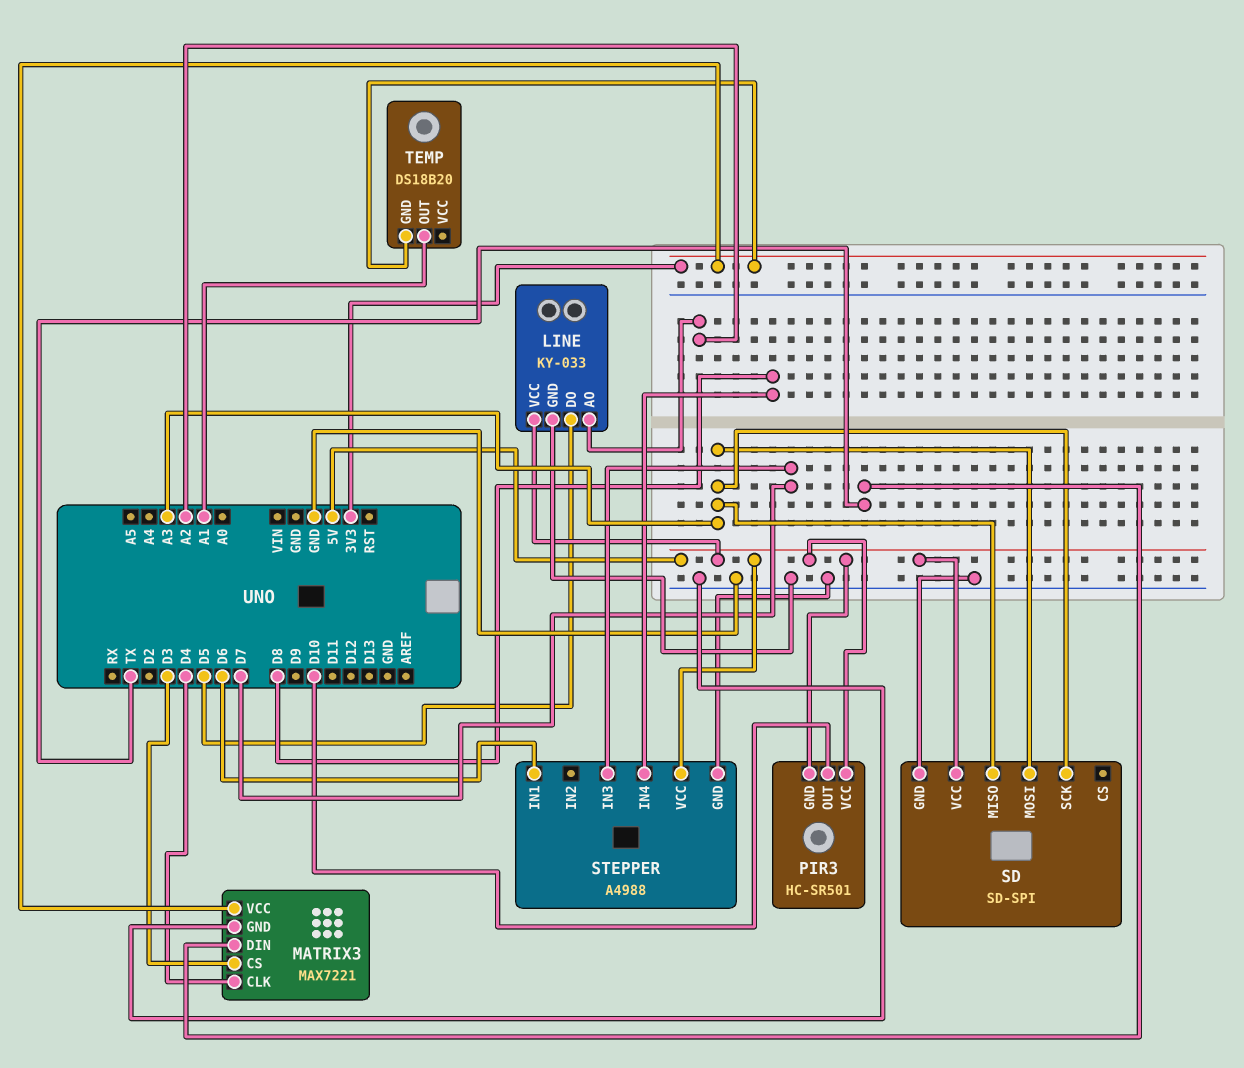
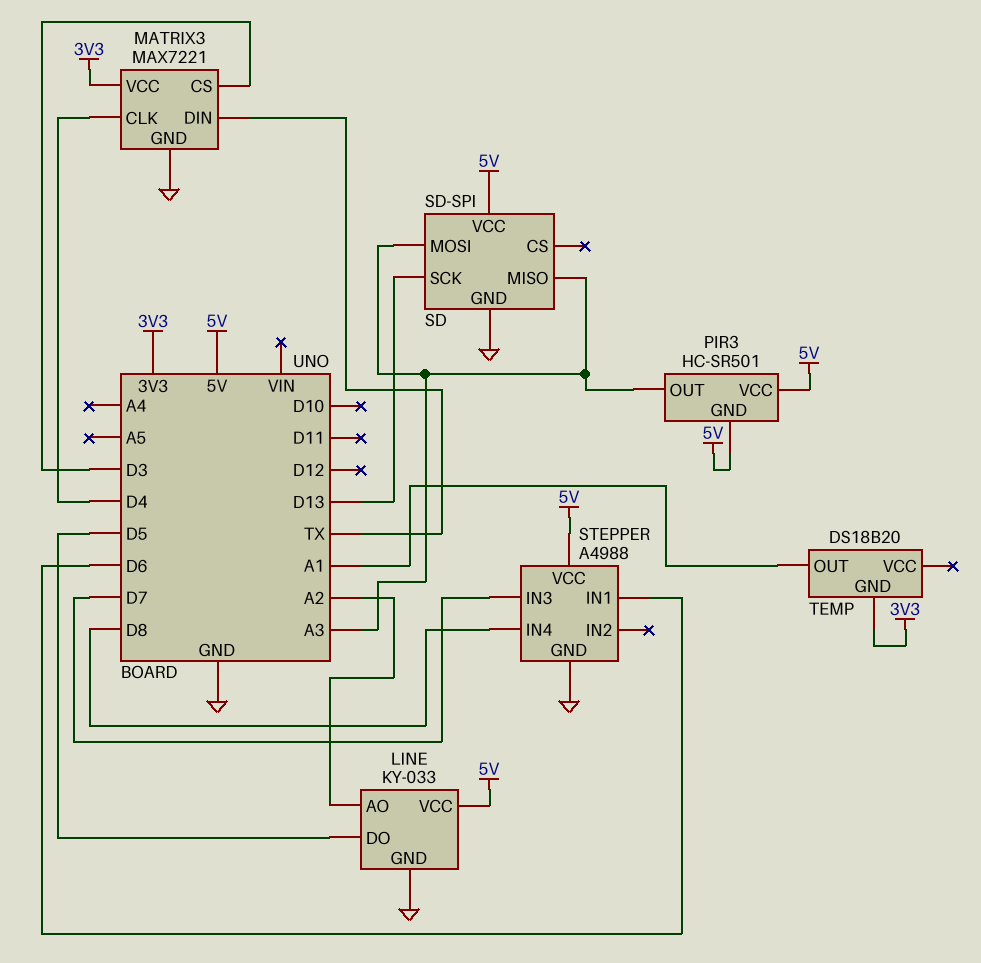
PIR3 pin OUT: D10 -> A3
SD pin SCK: A3 -> D13

